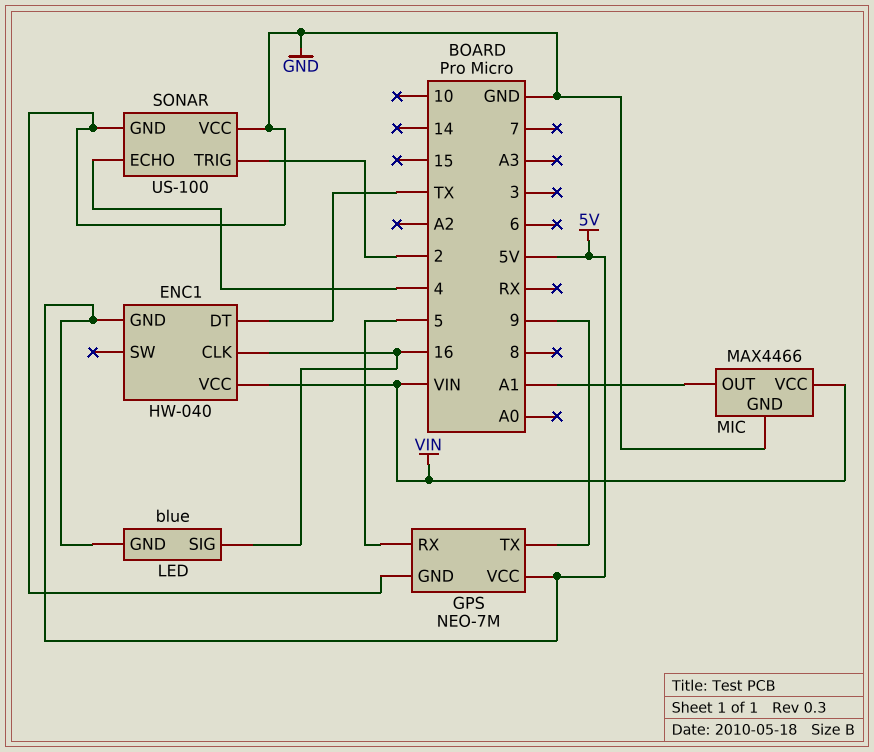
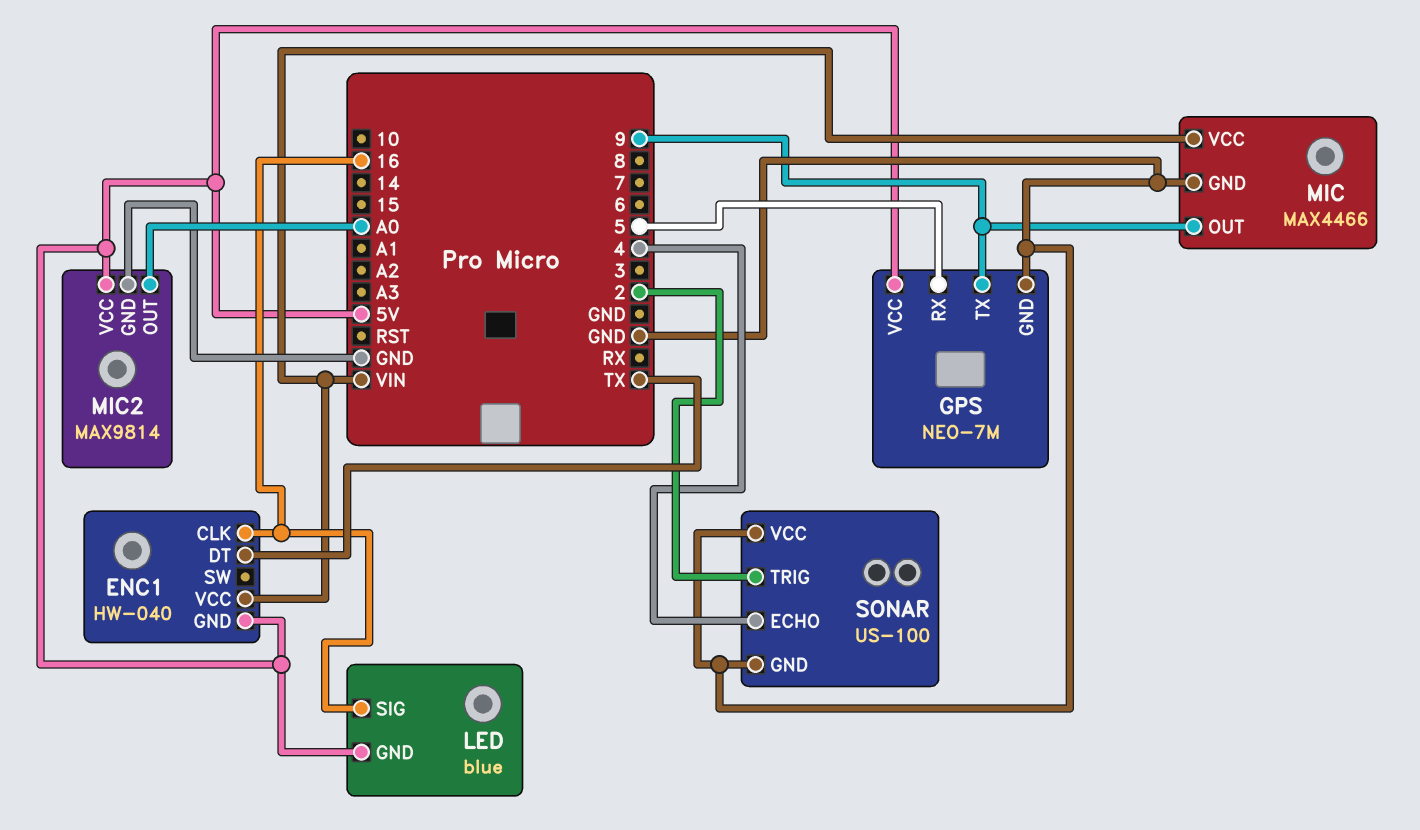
MIC pin OUT: A1 -> 9
MIC2: none -> MAX9814
MIC2 pin GND: none -> GND
MIC2 pin OUT: none -> A0
MIC2 pin VCC: none -> 5V

